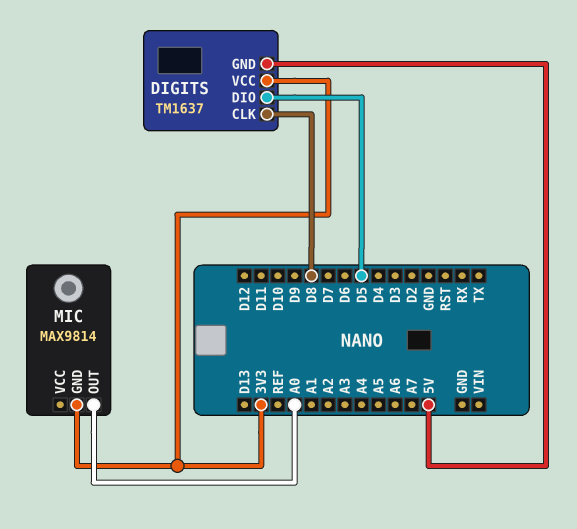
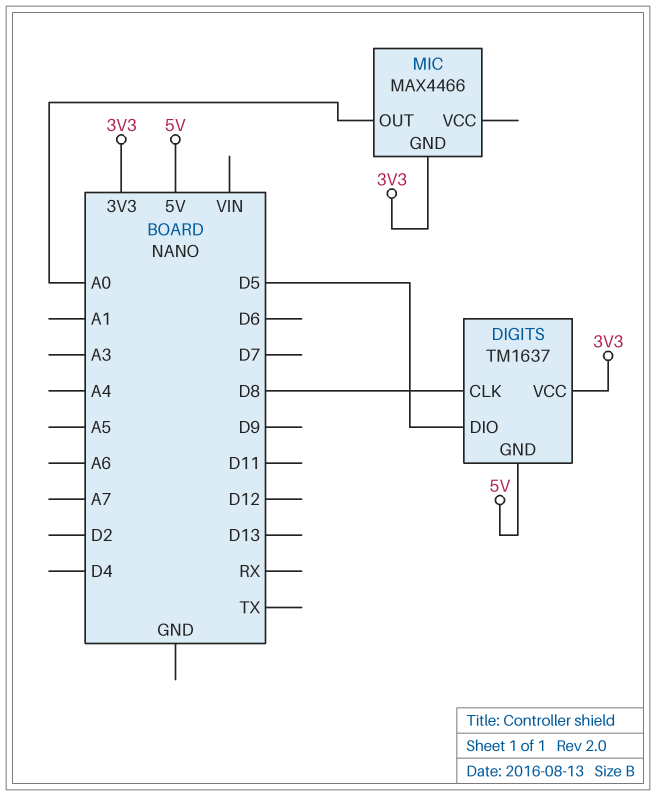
MIC: MAX9814 -> MAX4466

